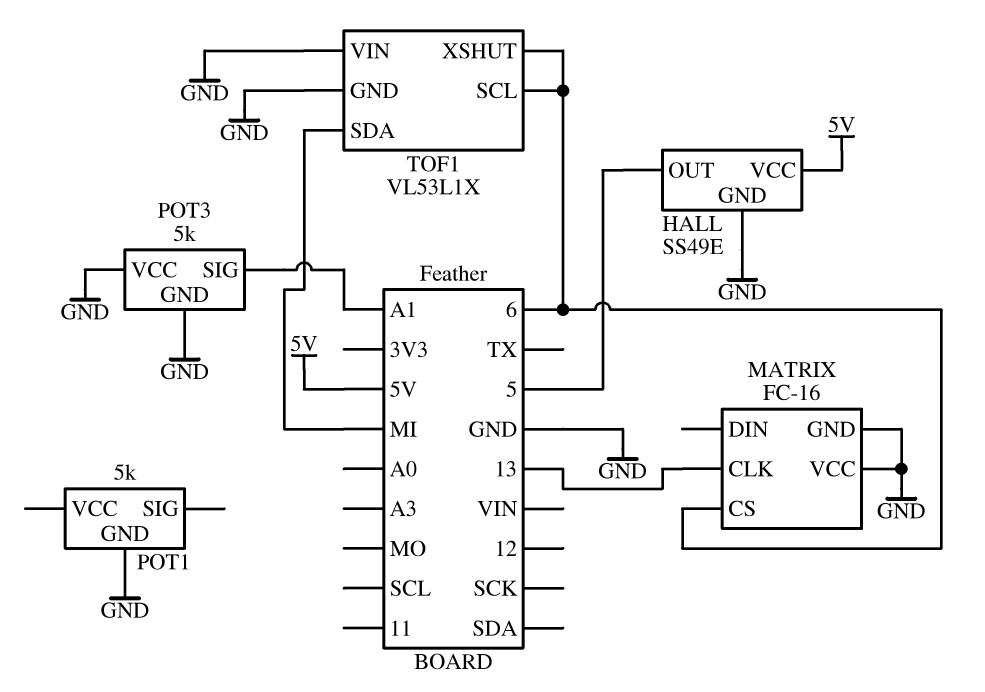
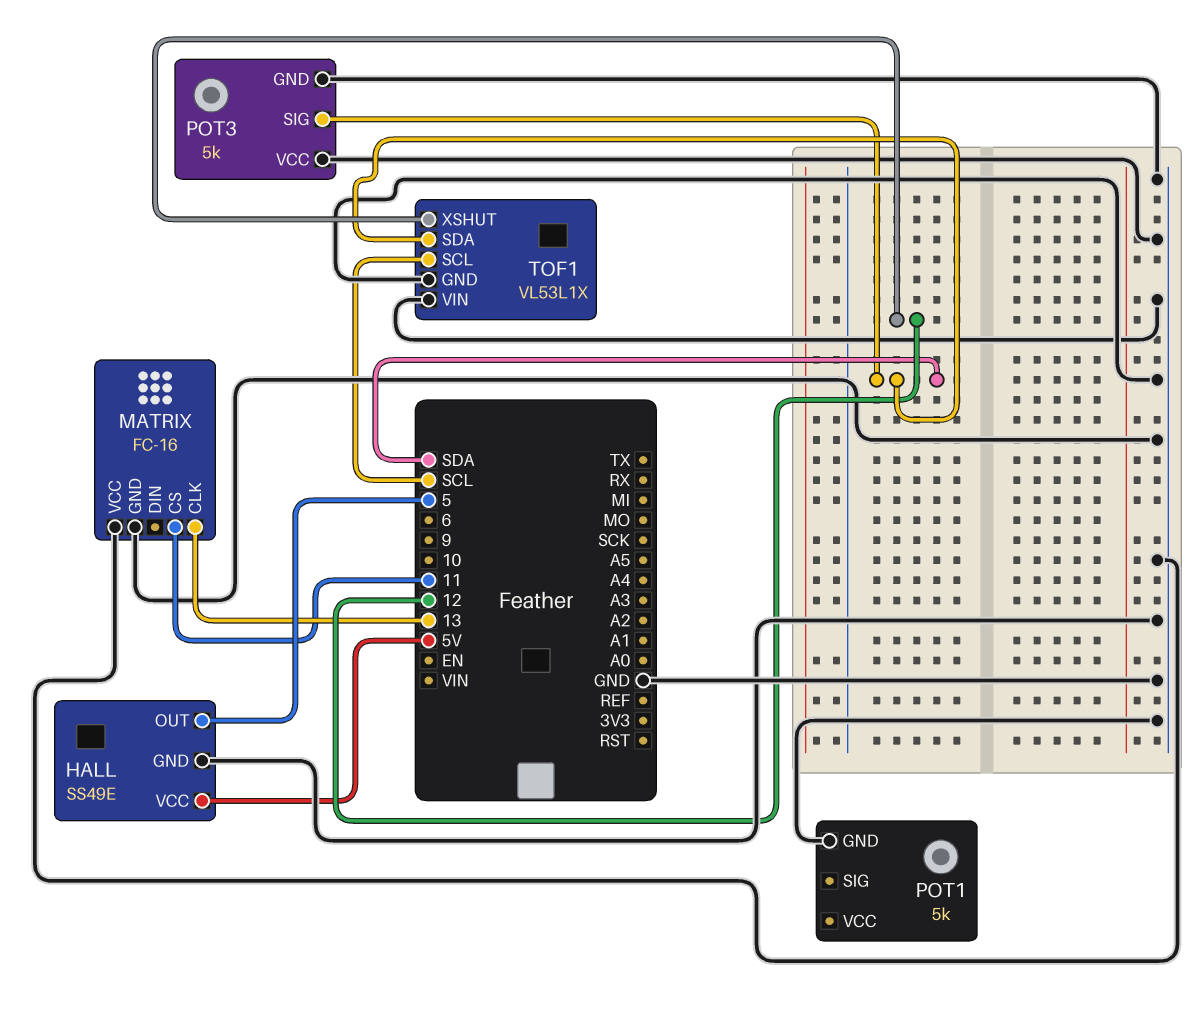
MATRIX pin CS: 6 -> 11
POT3 pin SIG: A1 -> SDA
TOF1 pin SCL: 6 -> SCL
TOF1 pin SDA: MI -> SDA
TOF1 pin XSHUT: 6 -> 12

